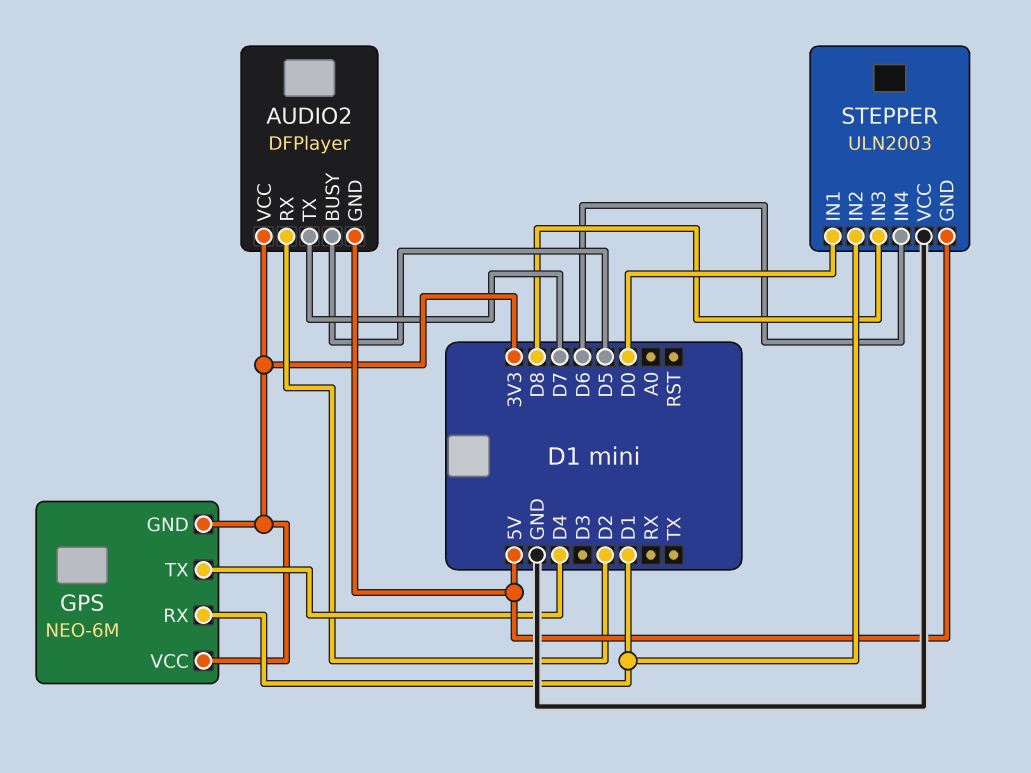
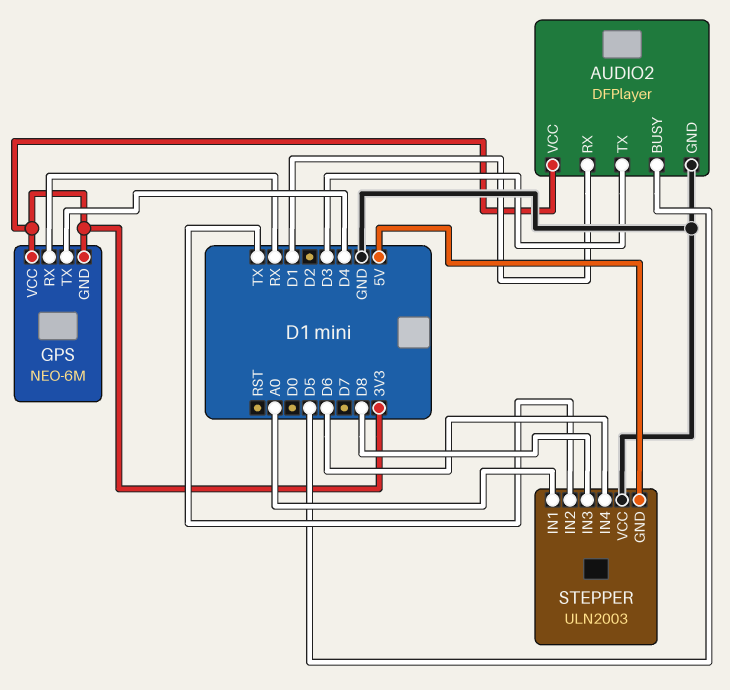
AUDIO2 pin GND: 5V -> GND
AUDIO2 pin RX: D2 -> D1
AUDIO2 pin TX: D7 -> D3
GPS pin RX: D1 -> RX
STEPPER pin IN1: D0 -> A0
STEPPER pin IN2: D1 -> TX

